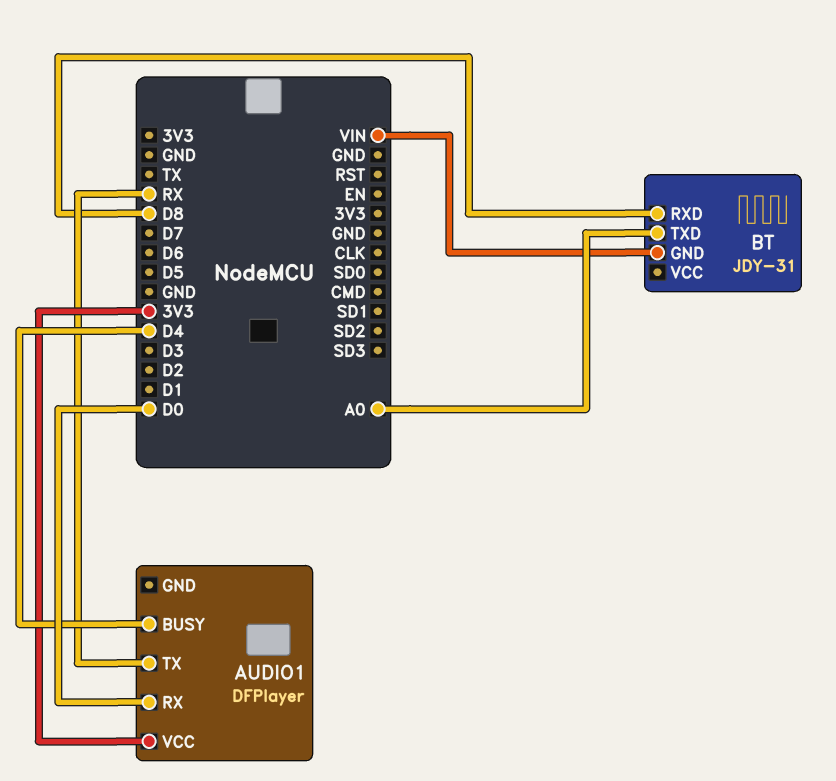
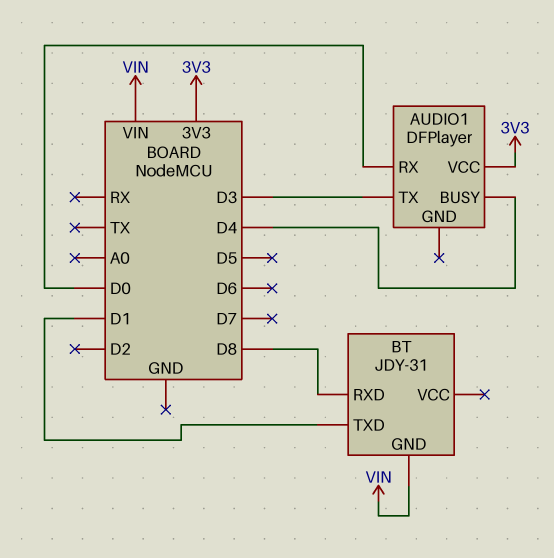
AUDIO1 pin TX: RX -> D3
BT pin TXD: A0 -> D1

